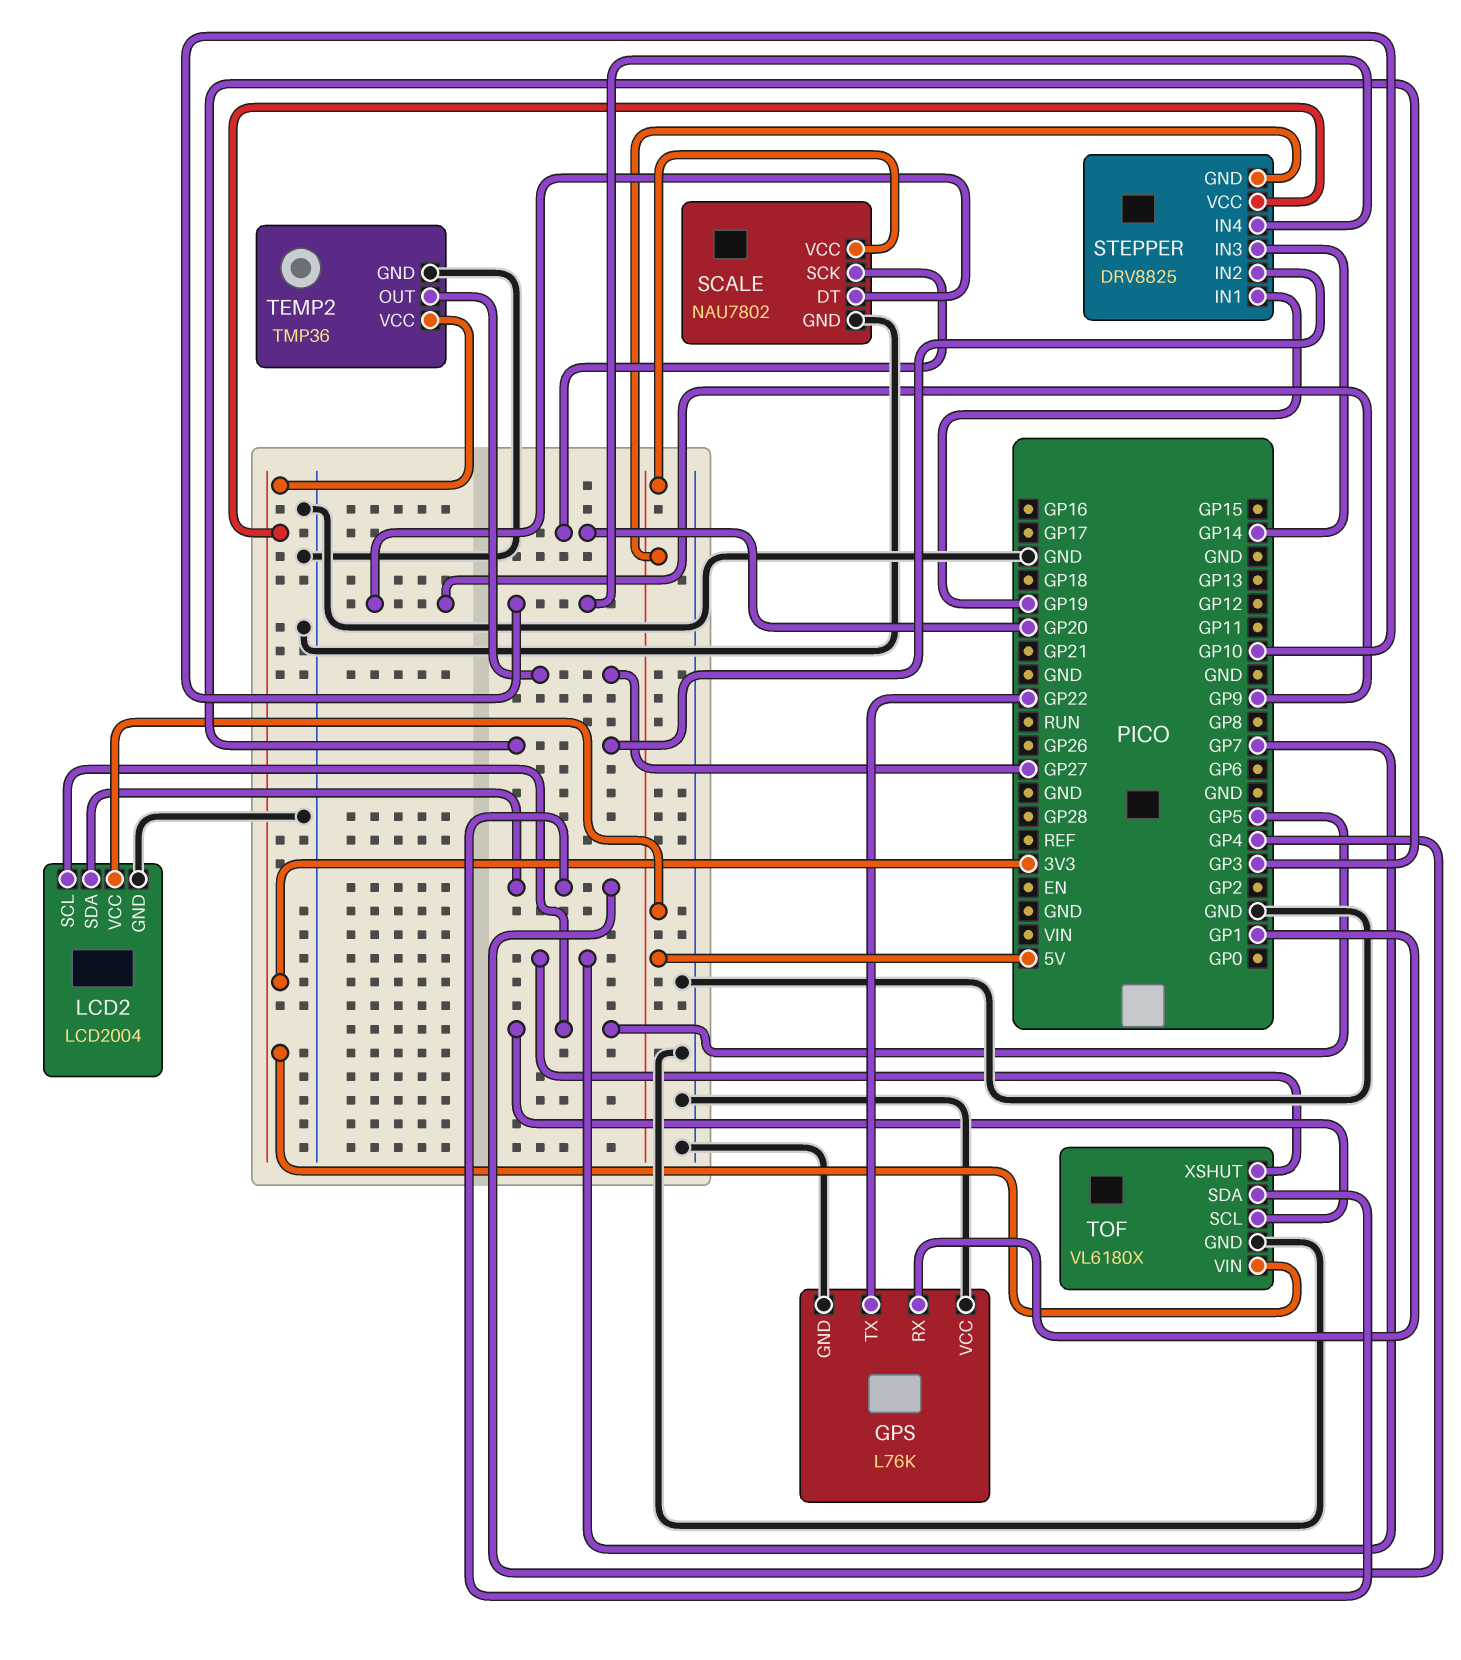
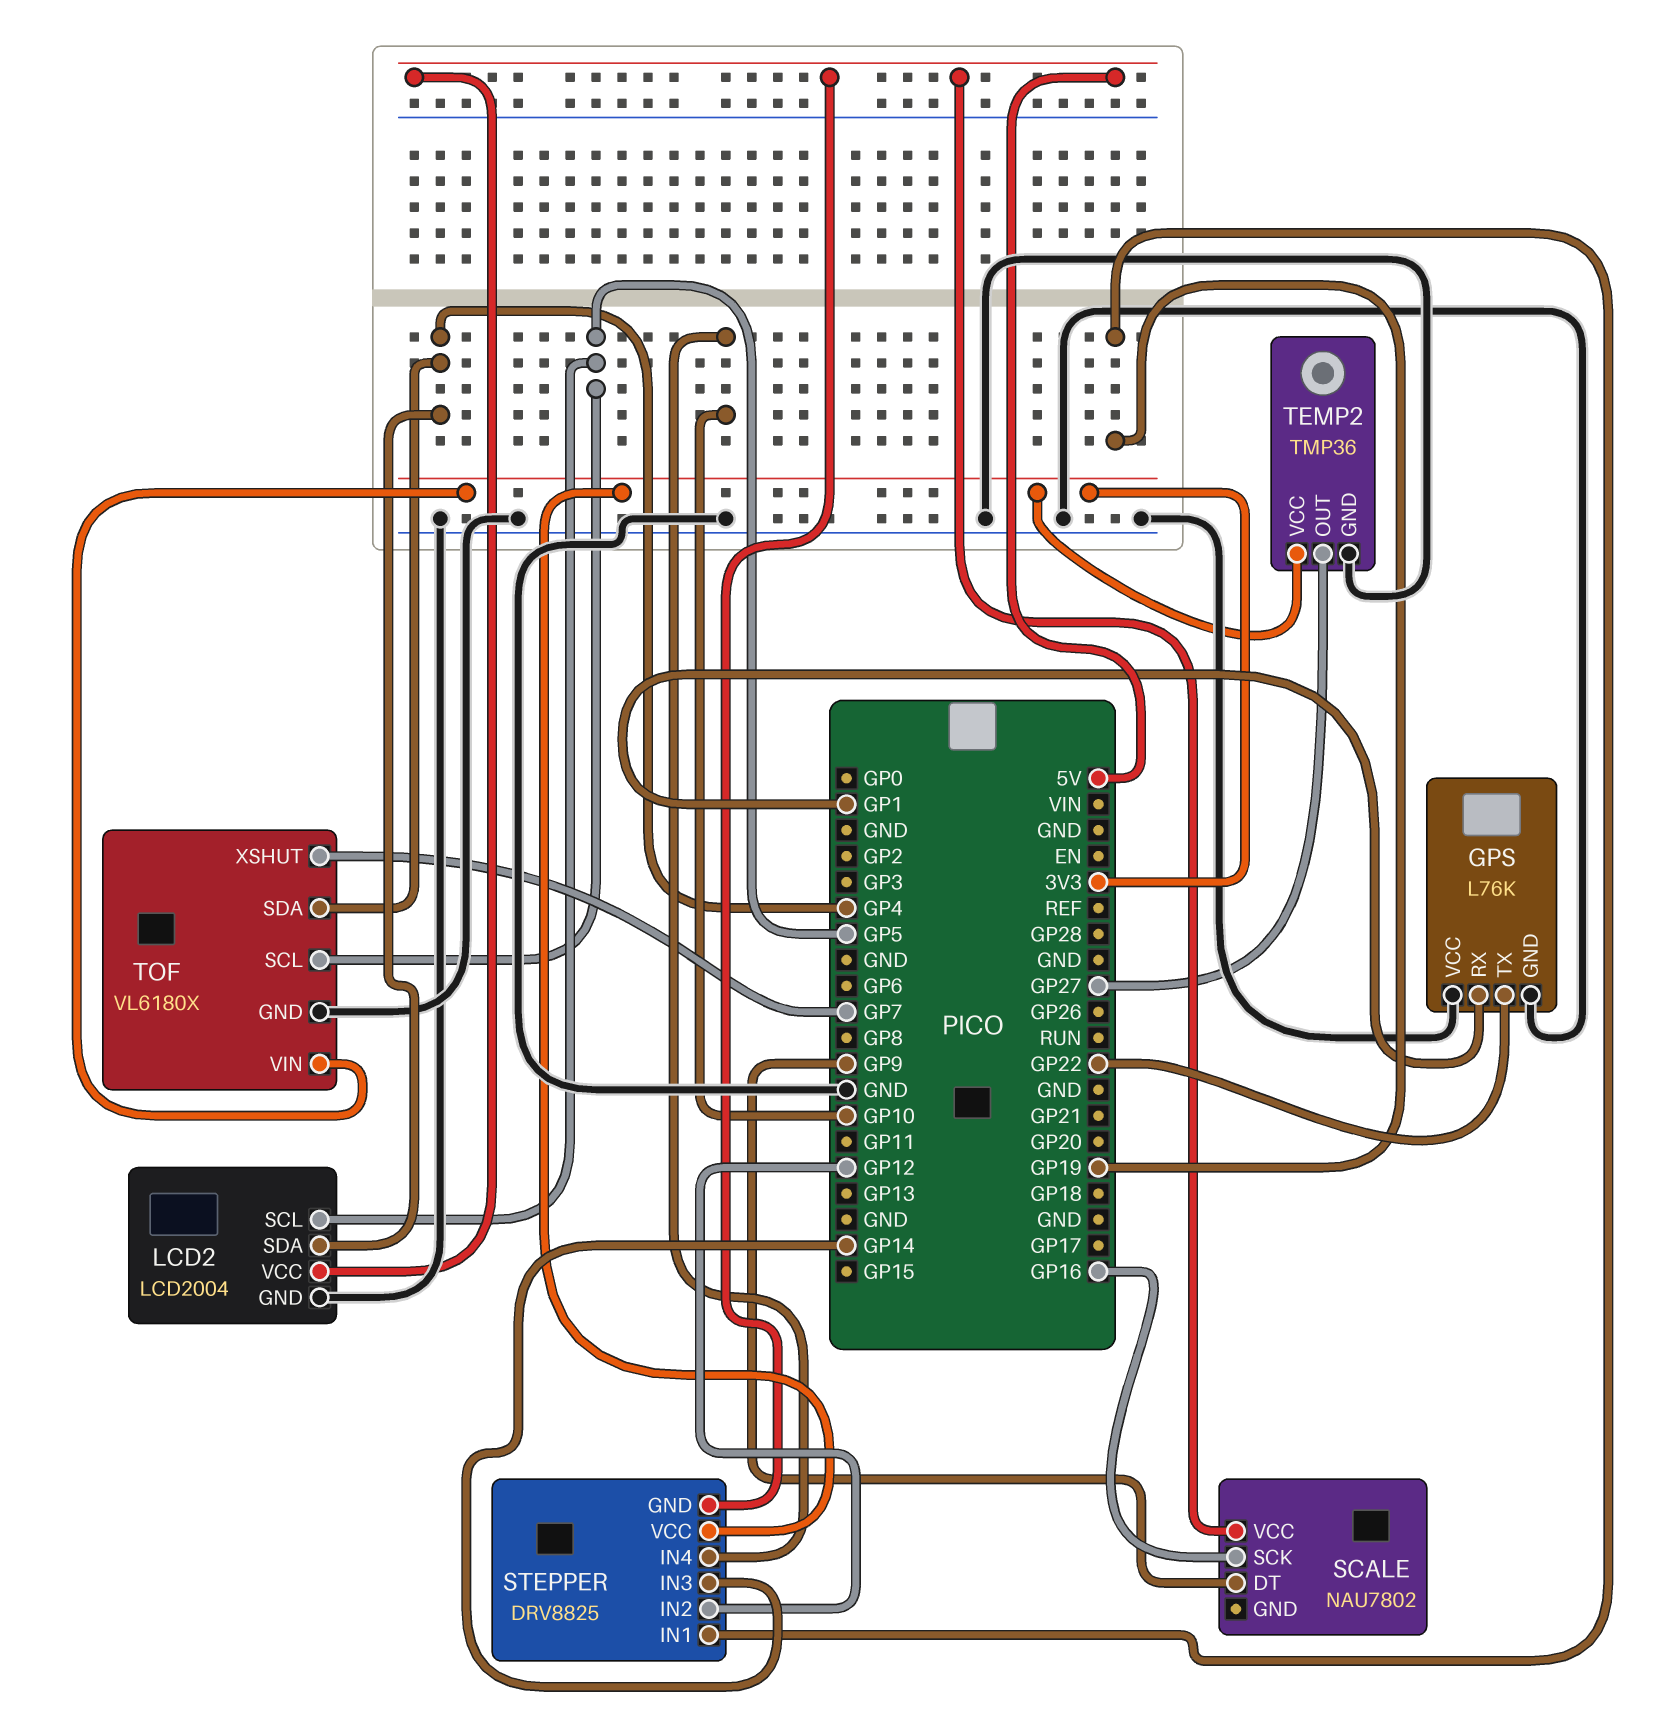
SCALE pin GND: GND -> none
SCALE pin SCK: GP20 -> GP16
STEPPER pin IN2: GP3 -> GP12

